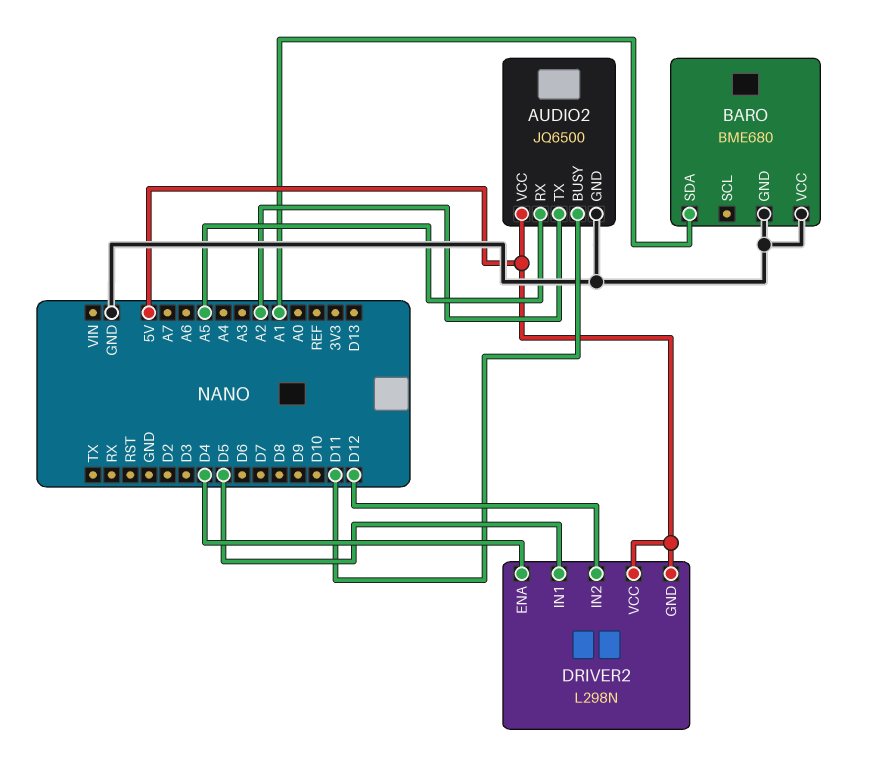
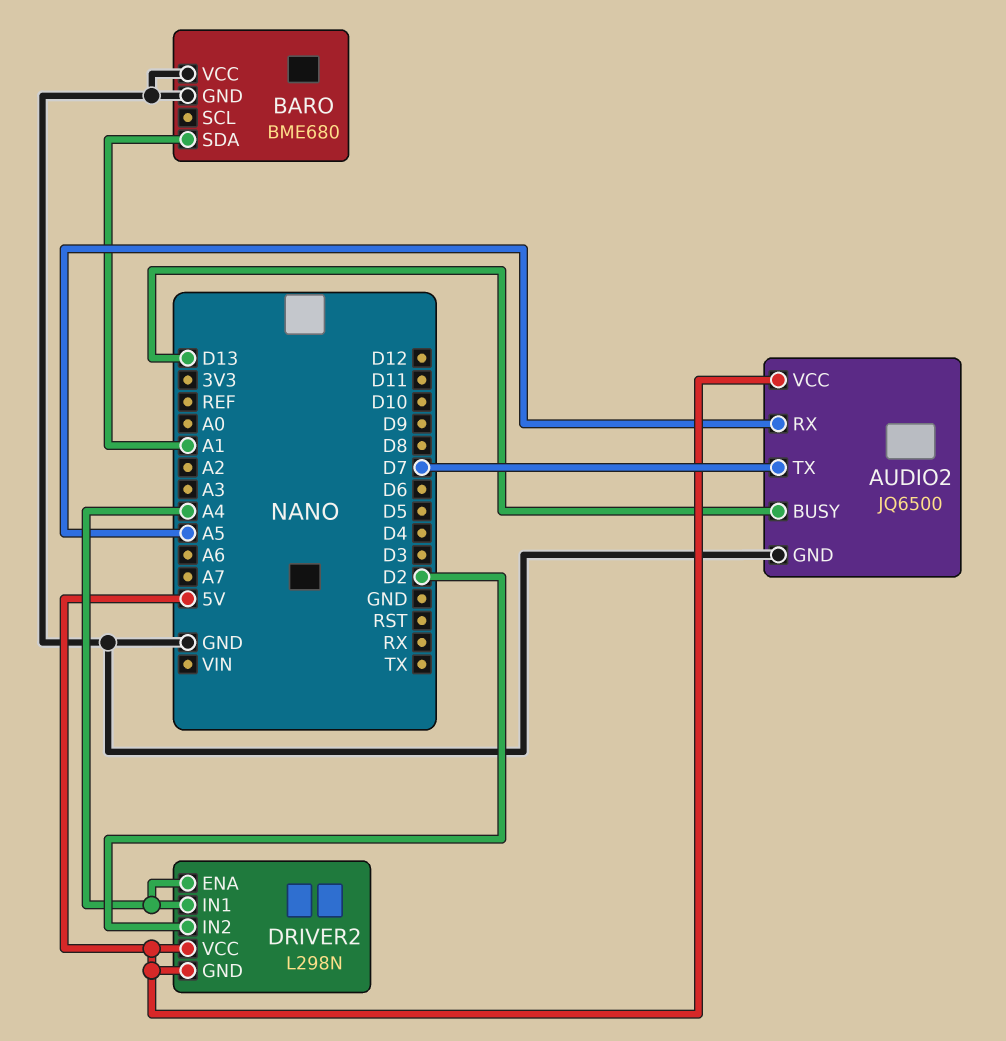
AUDIO2 pin BUSY: D11 -> D13
AUDIO2 pin TX: A2 -> D7
DRIVER2 pin ENA: D4 -> A4
DRIVER2 pin IN1: D5 -> A4
DRIVER2 pin IN2: D12 -> D2

